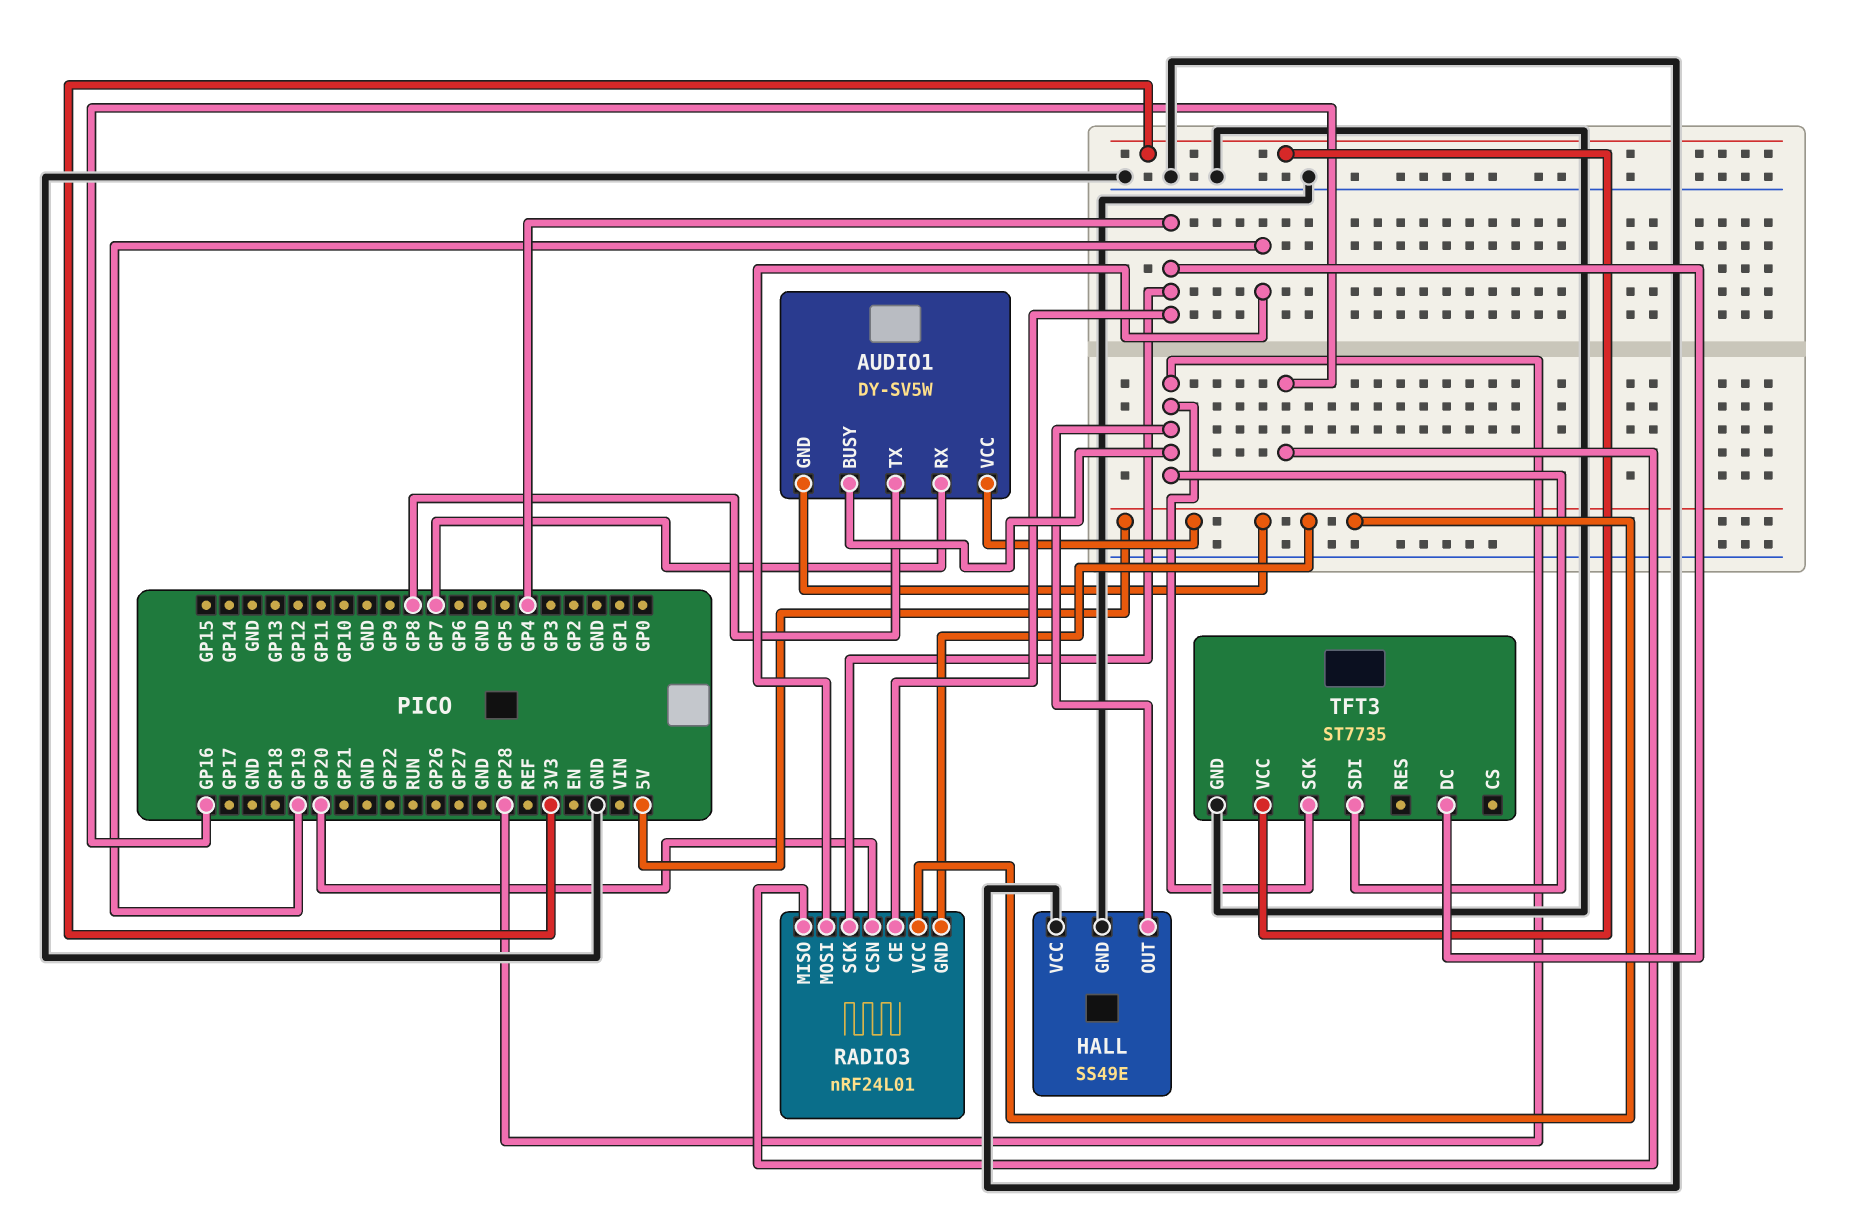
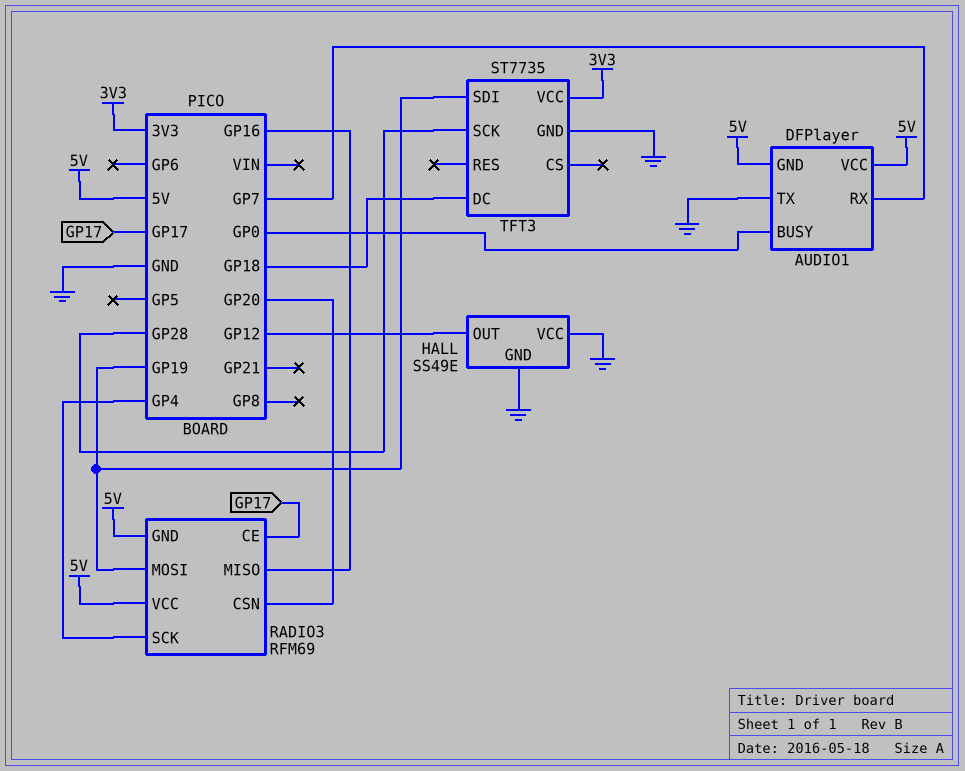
AUDIO1: DY-SV5W -> DFPlayer
AUDIO1 pin BUSY: GP28 -> GP0
AUDIO1 pin TX: GP8 -> GND
HALL pin OUT: GP28 -> GP12
RADIO3: nRF24L01 -> RFM69
RADIO3 pin CE: GP4 -> GP17
TFT3 pin DC: GP4 -> GP18
TFT3 pin SDI: GP28 -> GP19

